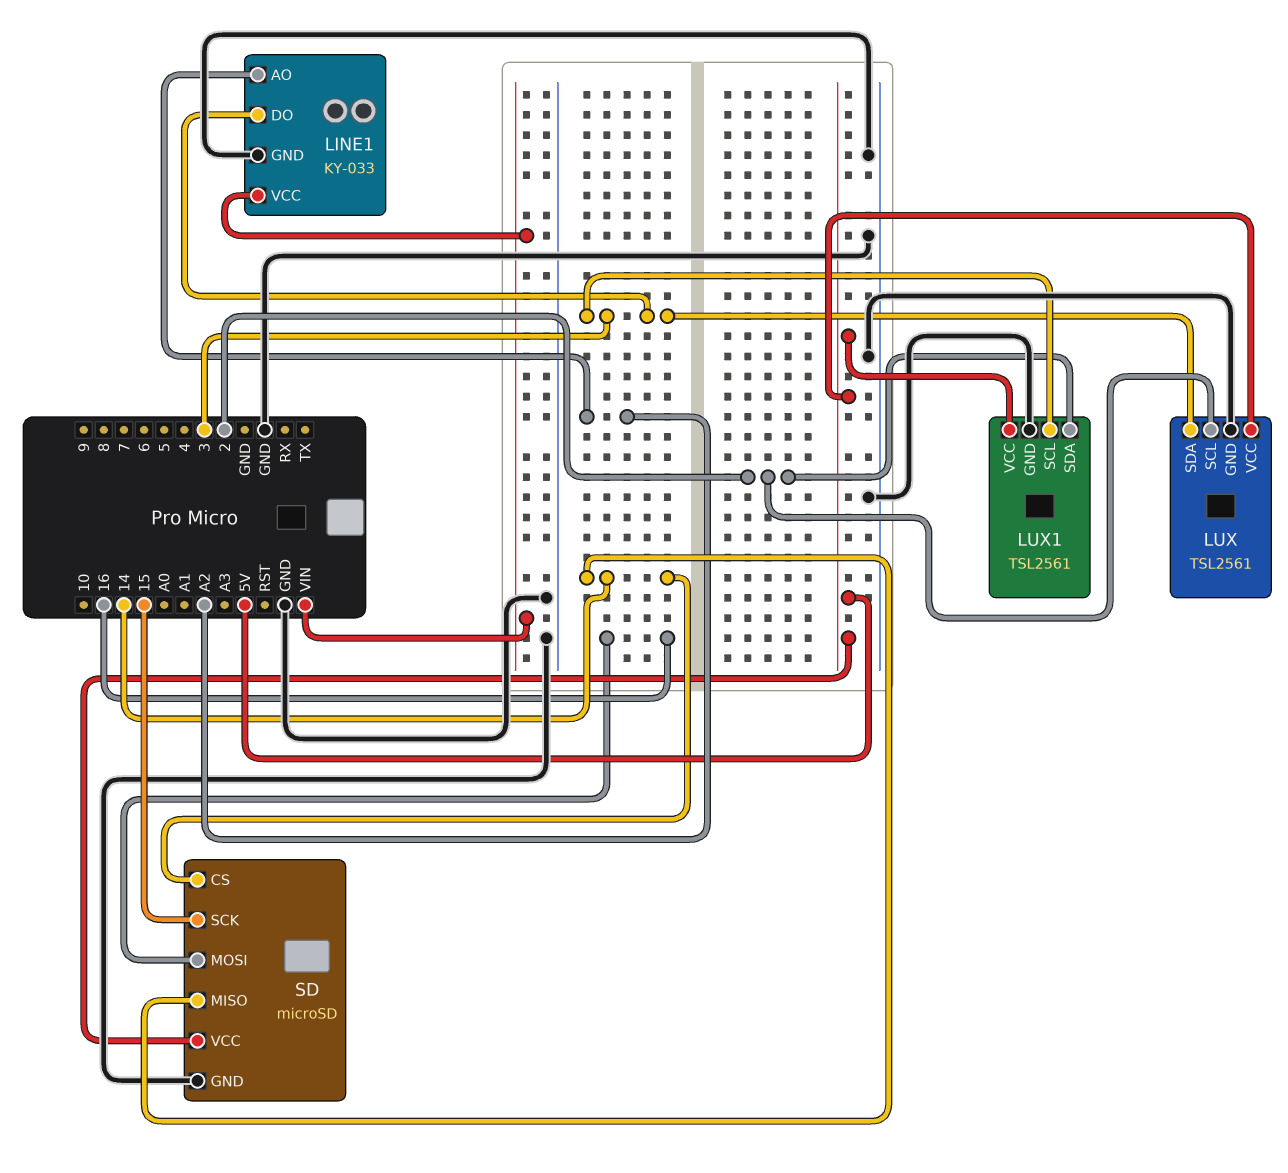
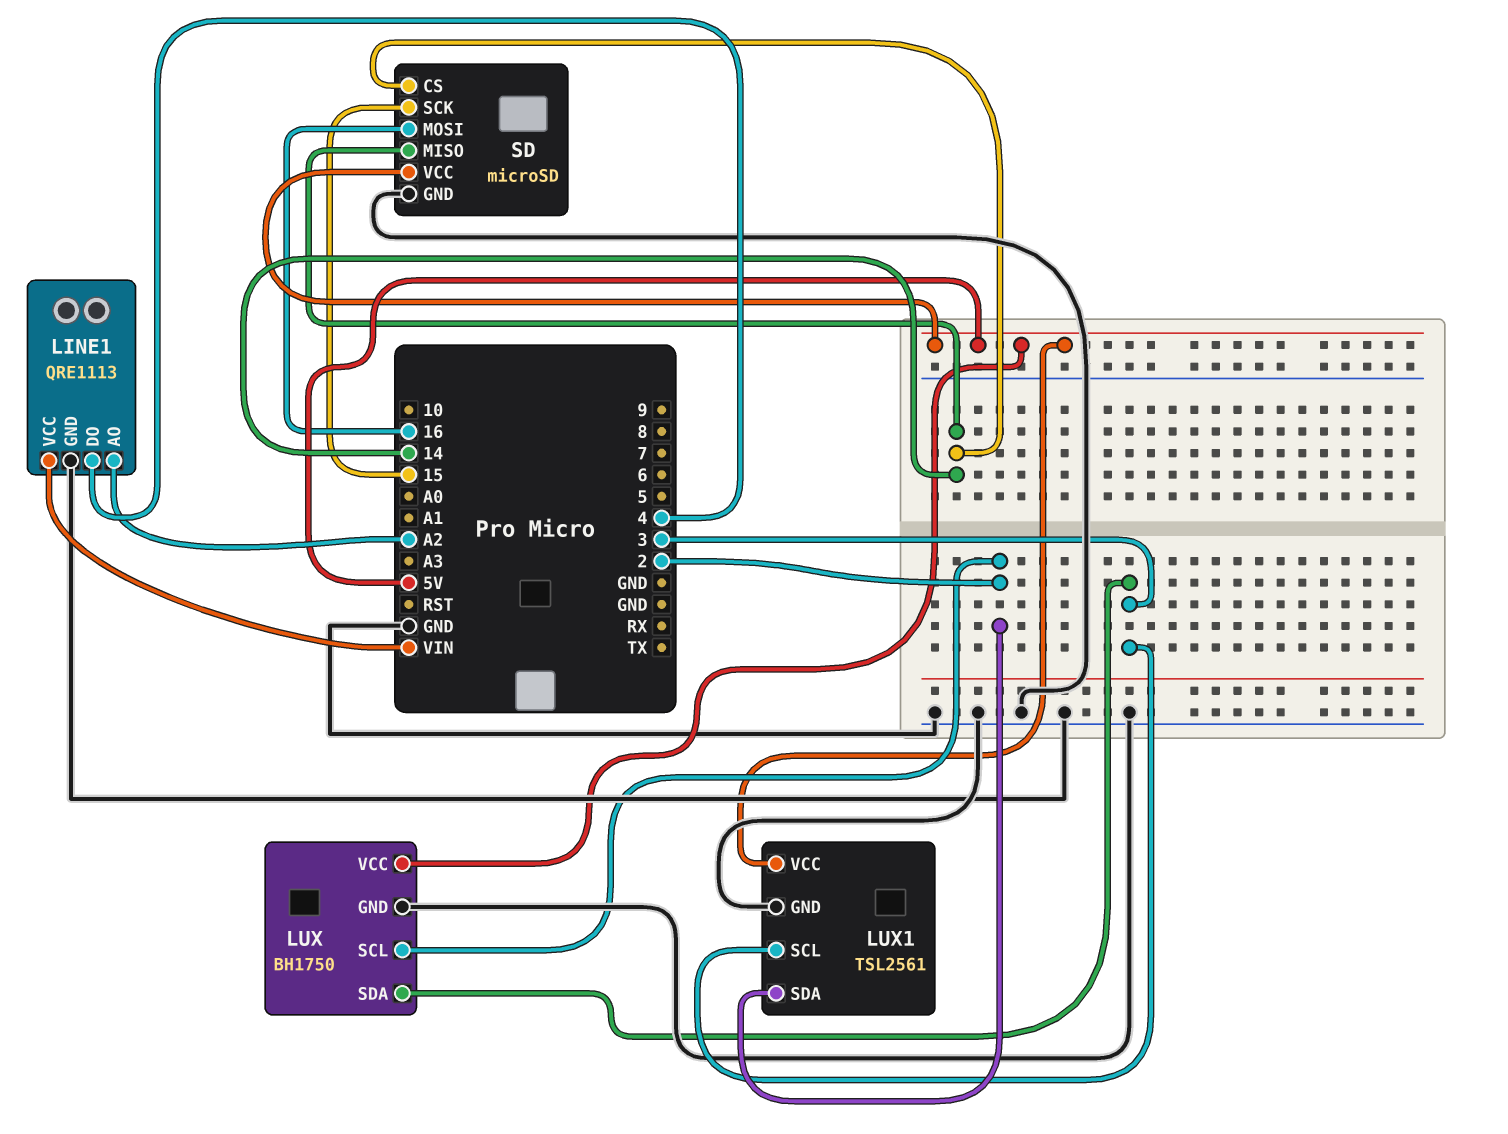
LINE1: KY-033 -> QRE1113
LINE1 pin DO: 3 -> 4
LUX: TSL2561 -> BH1750

